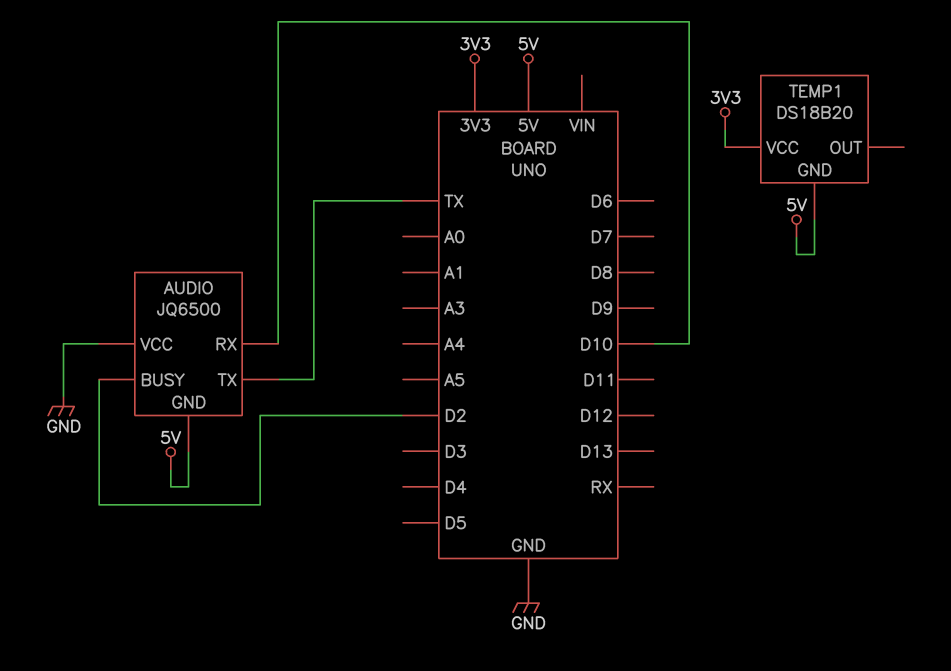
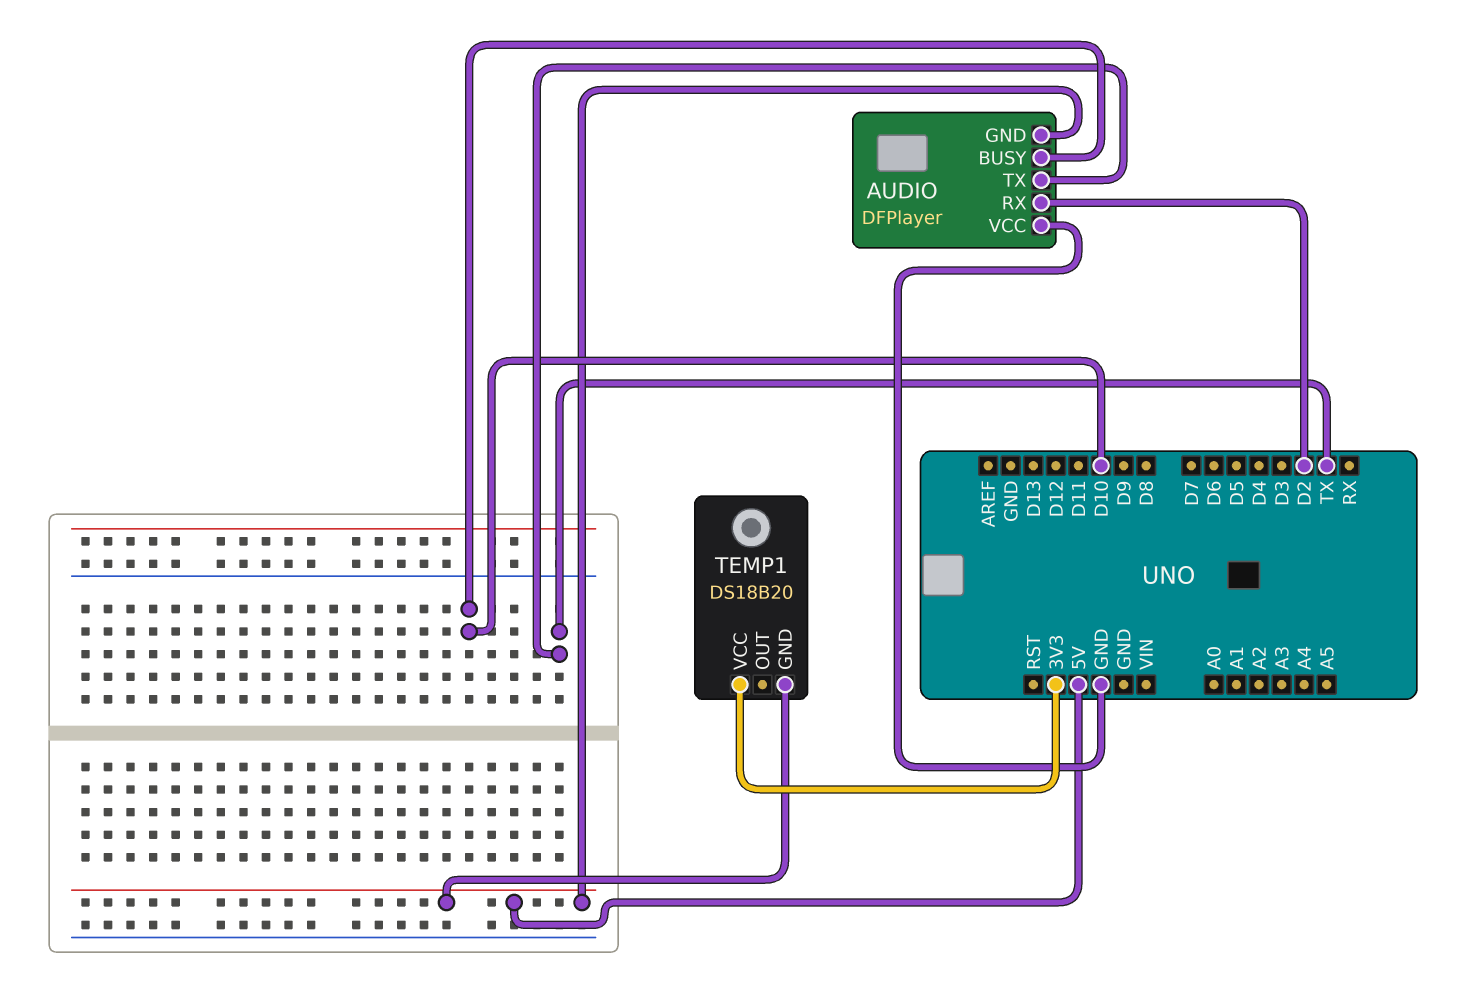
AUDIO: JQ6500 -> DFPlayer
AUDIO pin BUSY: D2 -> D10
AUDIO pin RX: D10 -> D2

